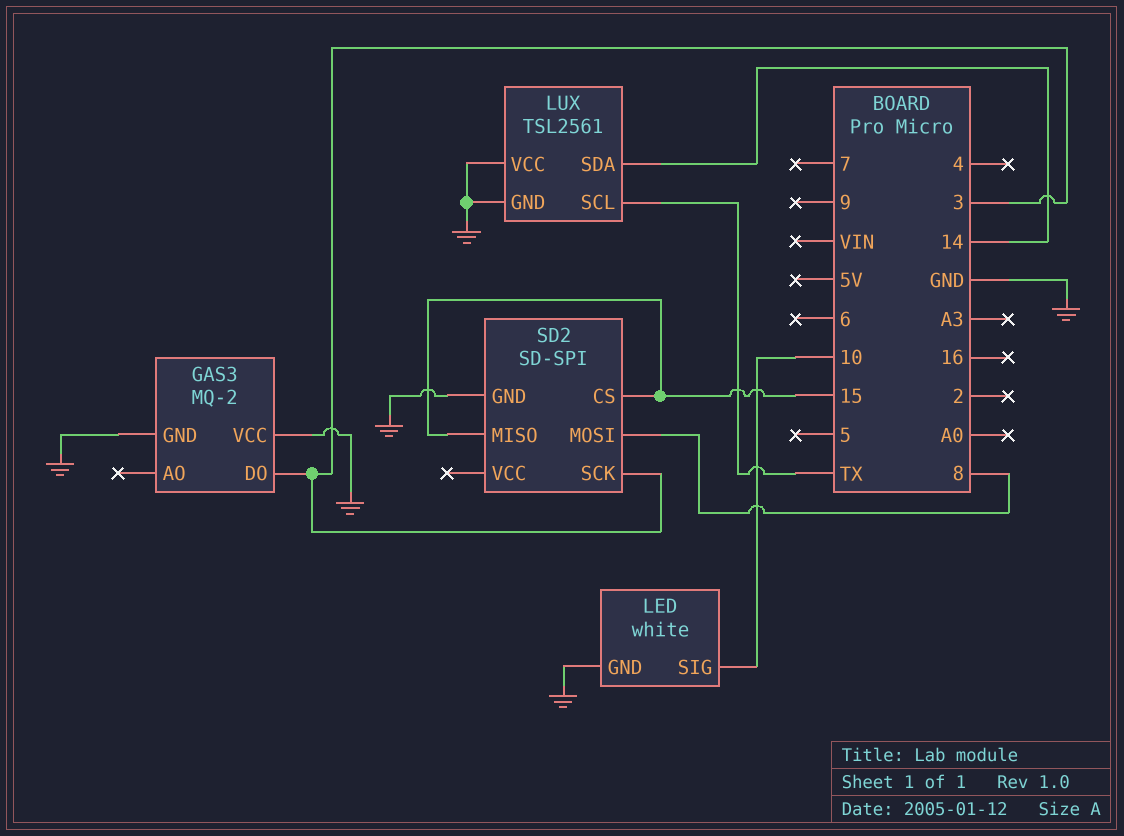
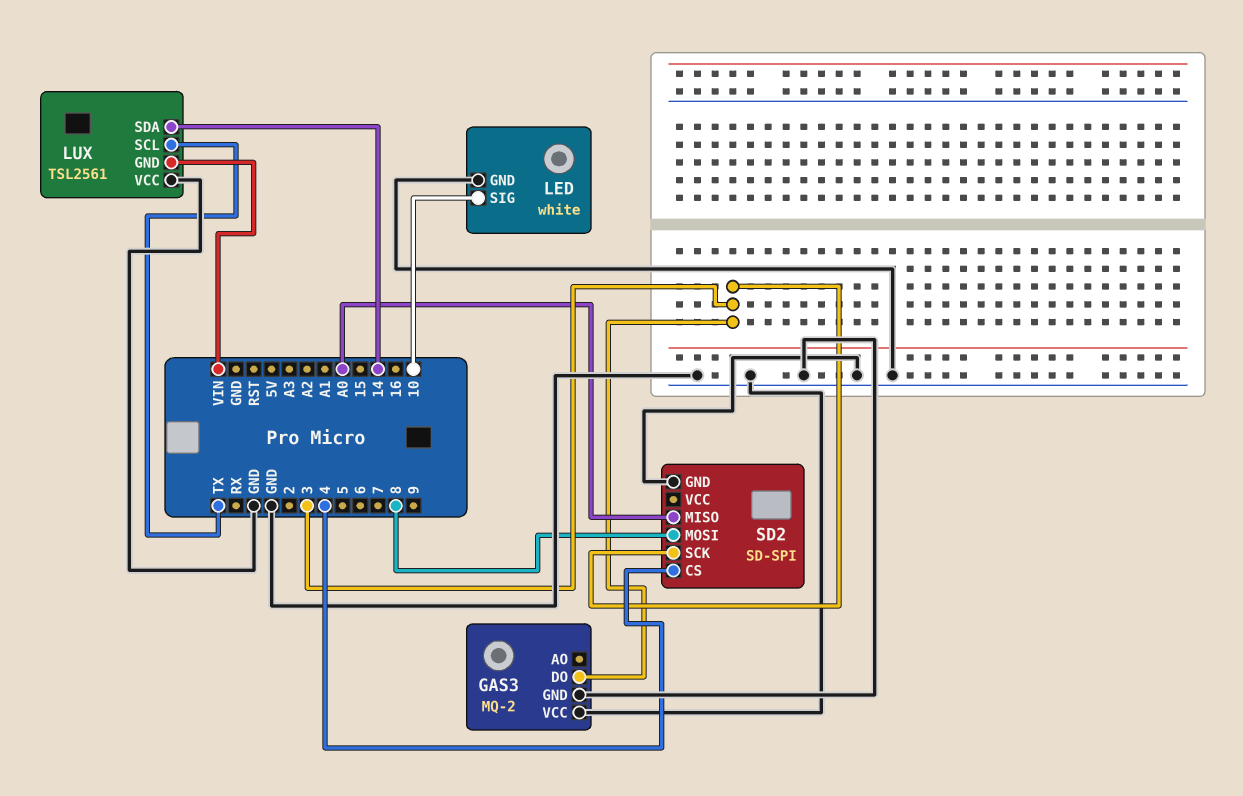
LUX pin GND: GND -> VIN
SD2 pin CS: 15 -> 4
SD2 pin MISO: 15 -> A0

